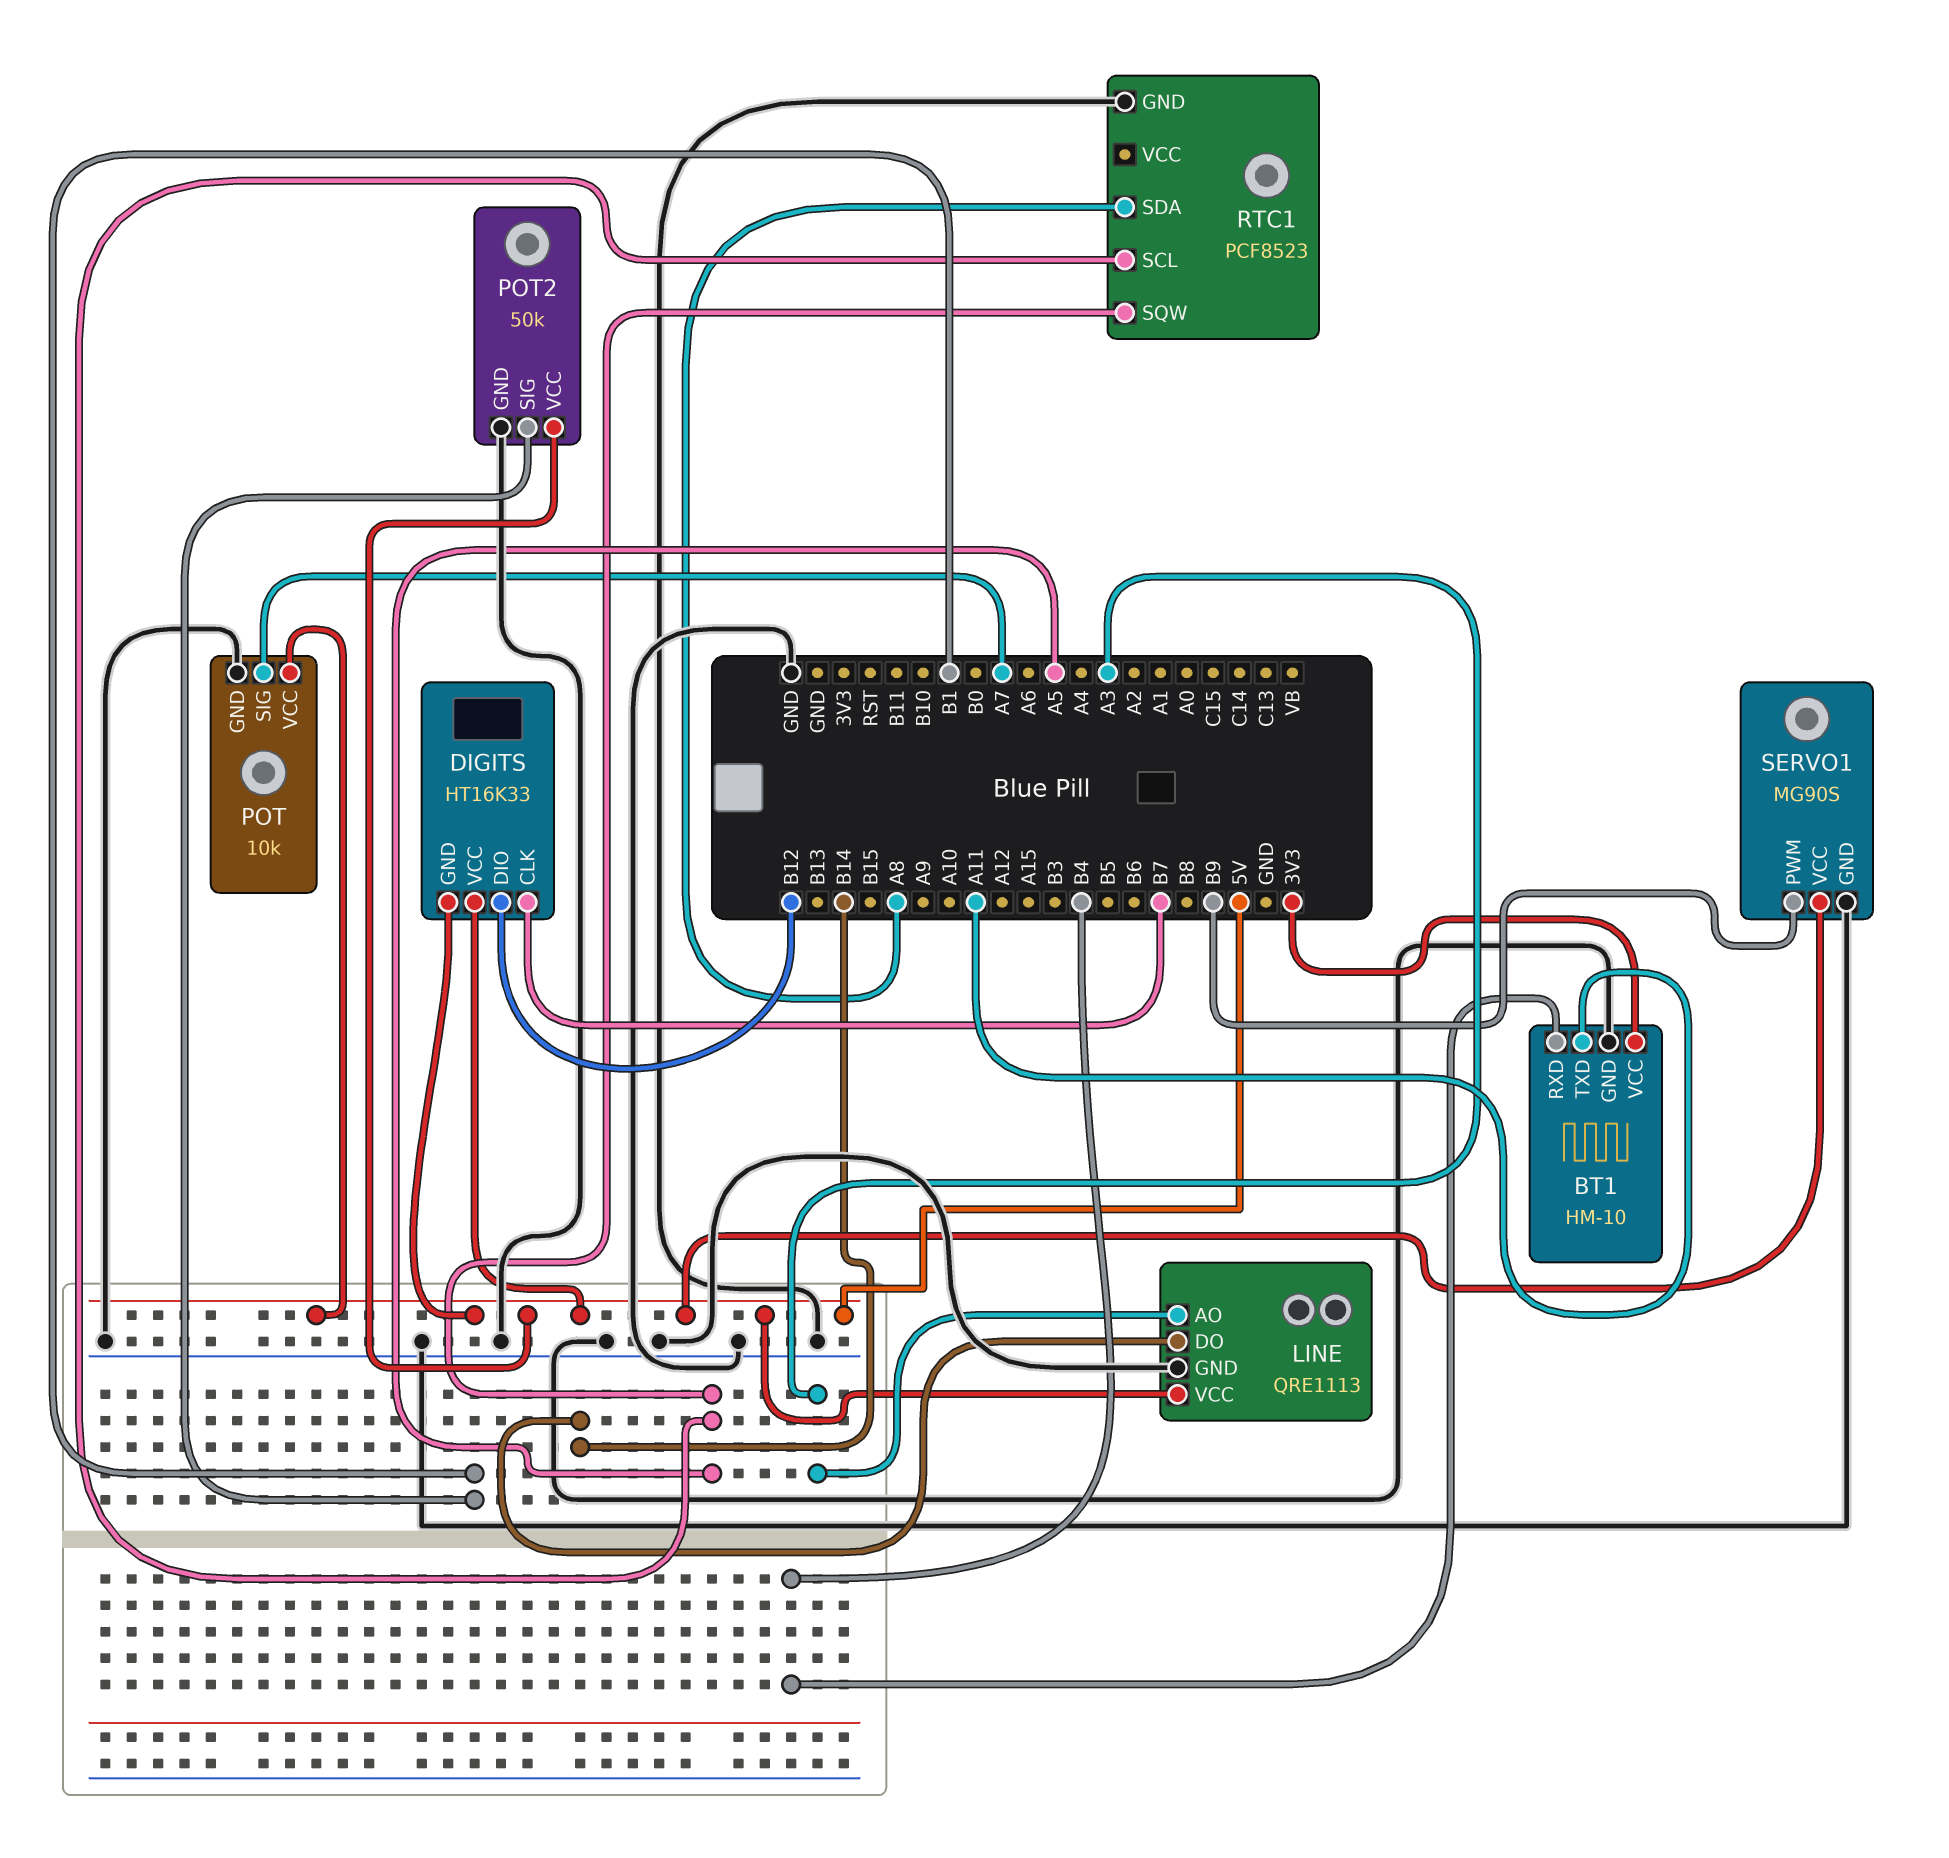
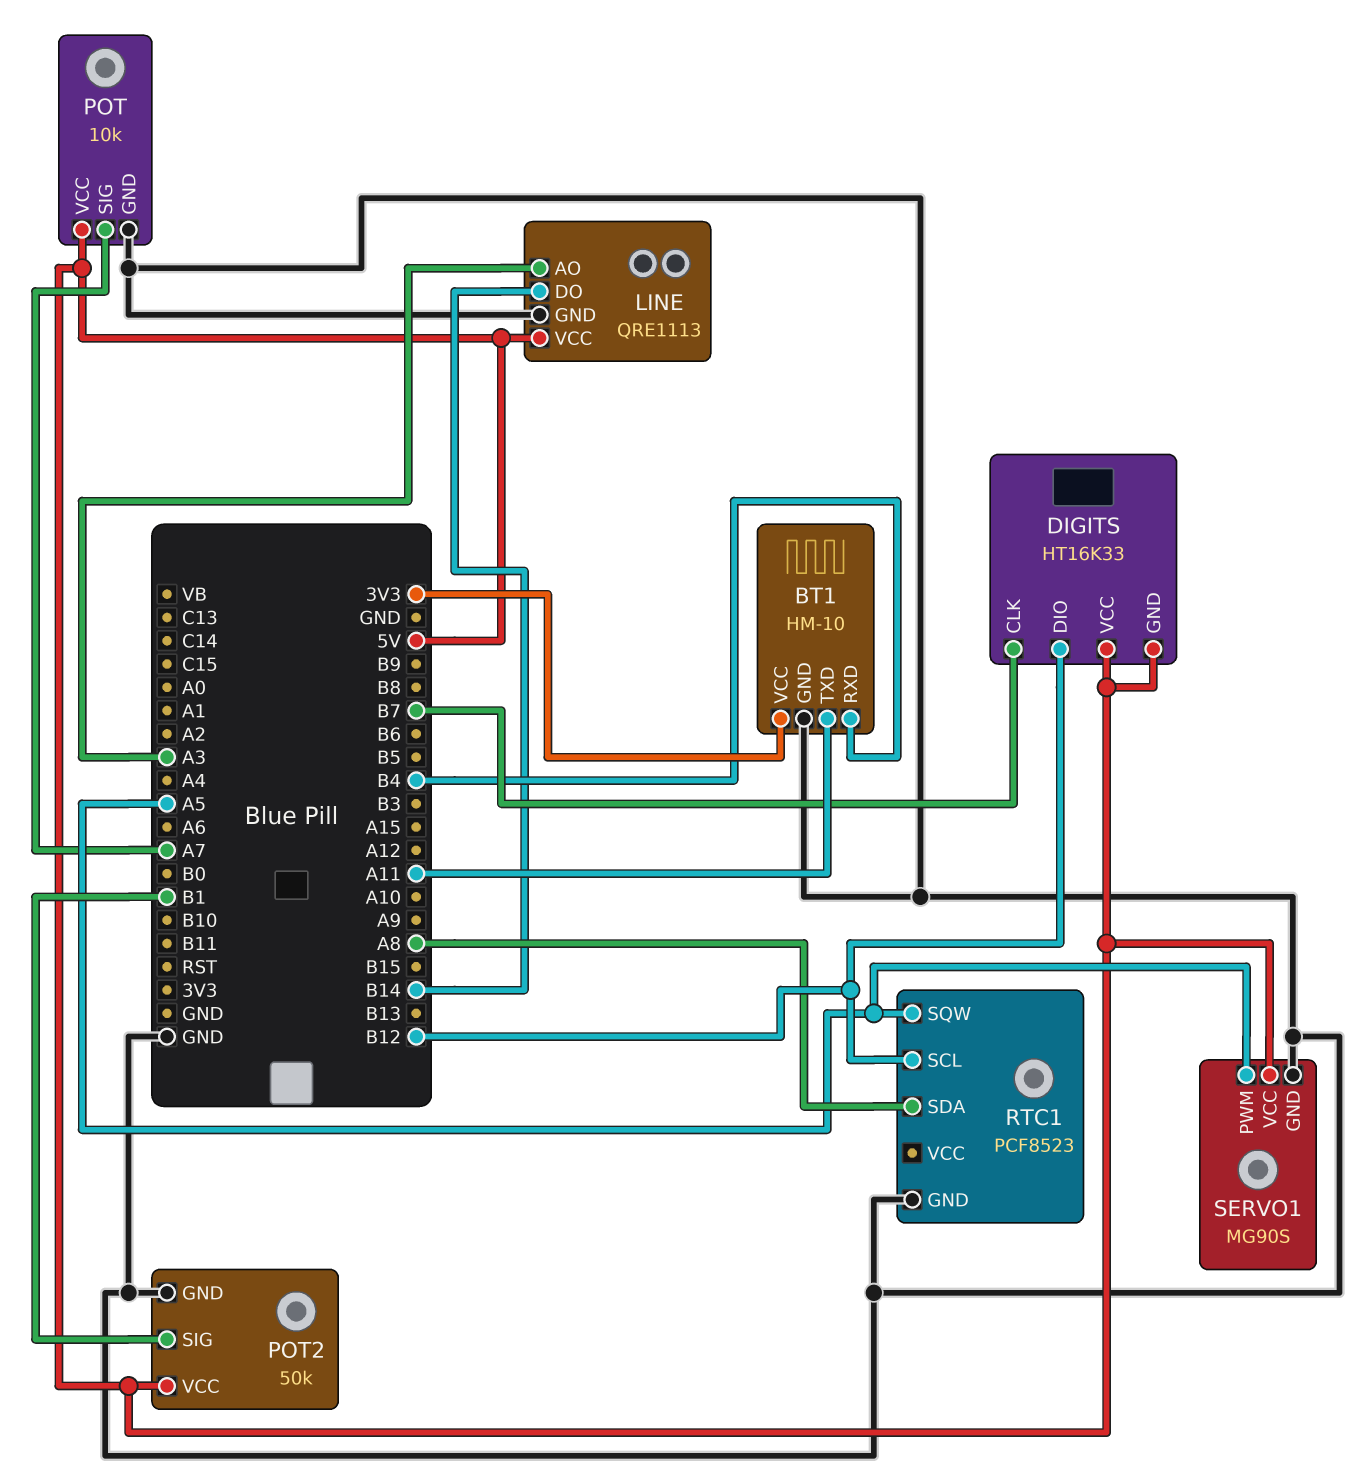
RTC1 pin SCL: A5 -> B12
SERVO1 pin PWM: B9 -> A5

